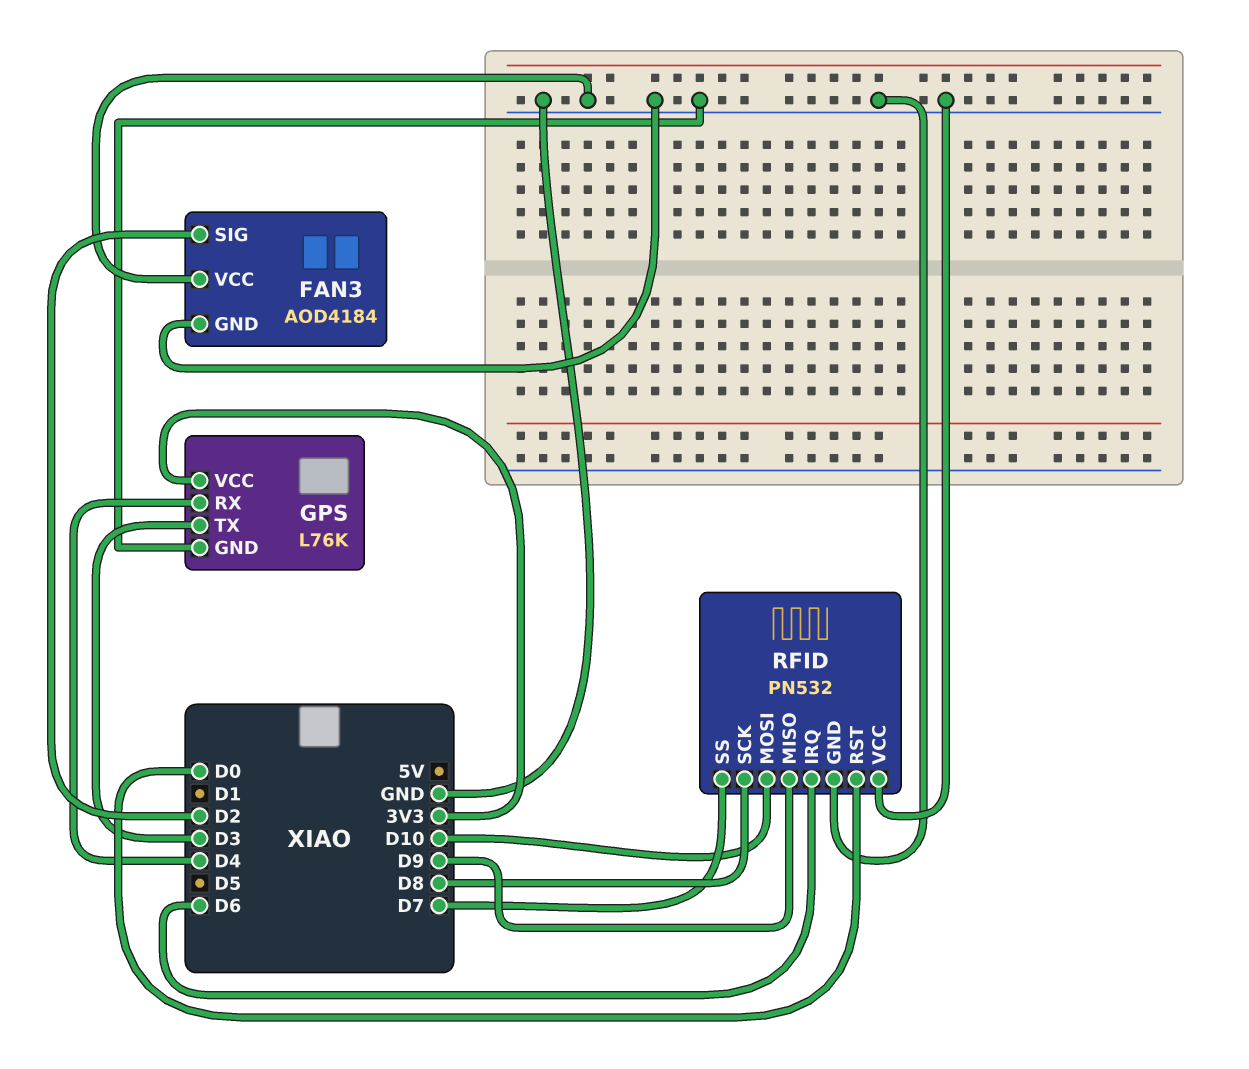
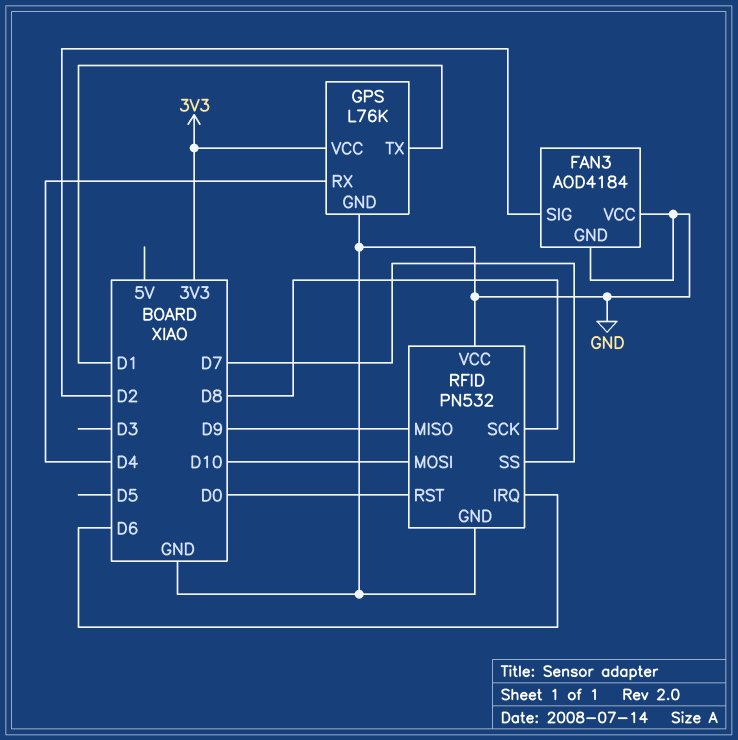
GPS pin TX: D3 -> D1

